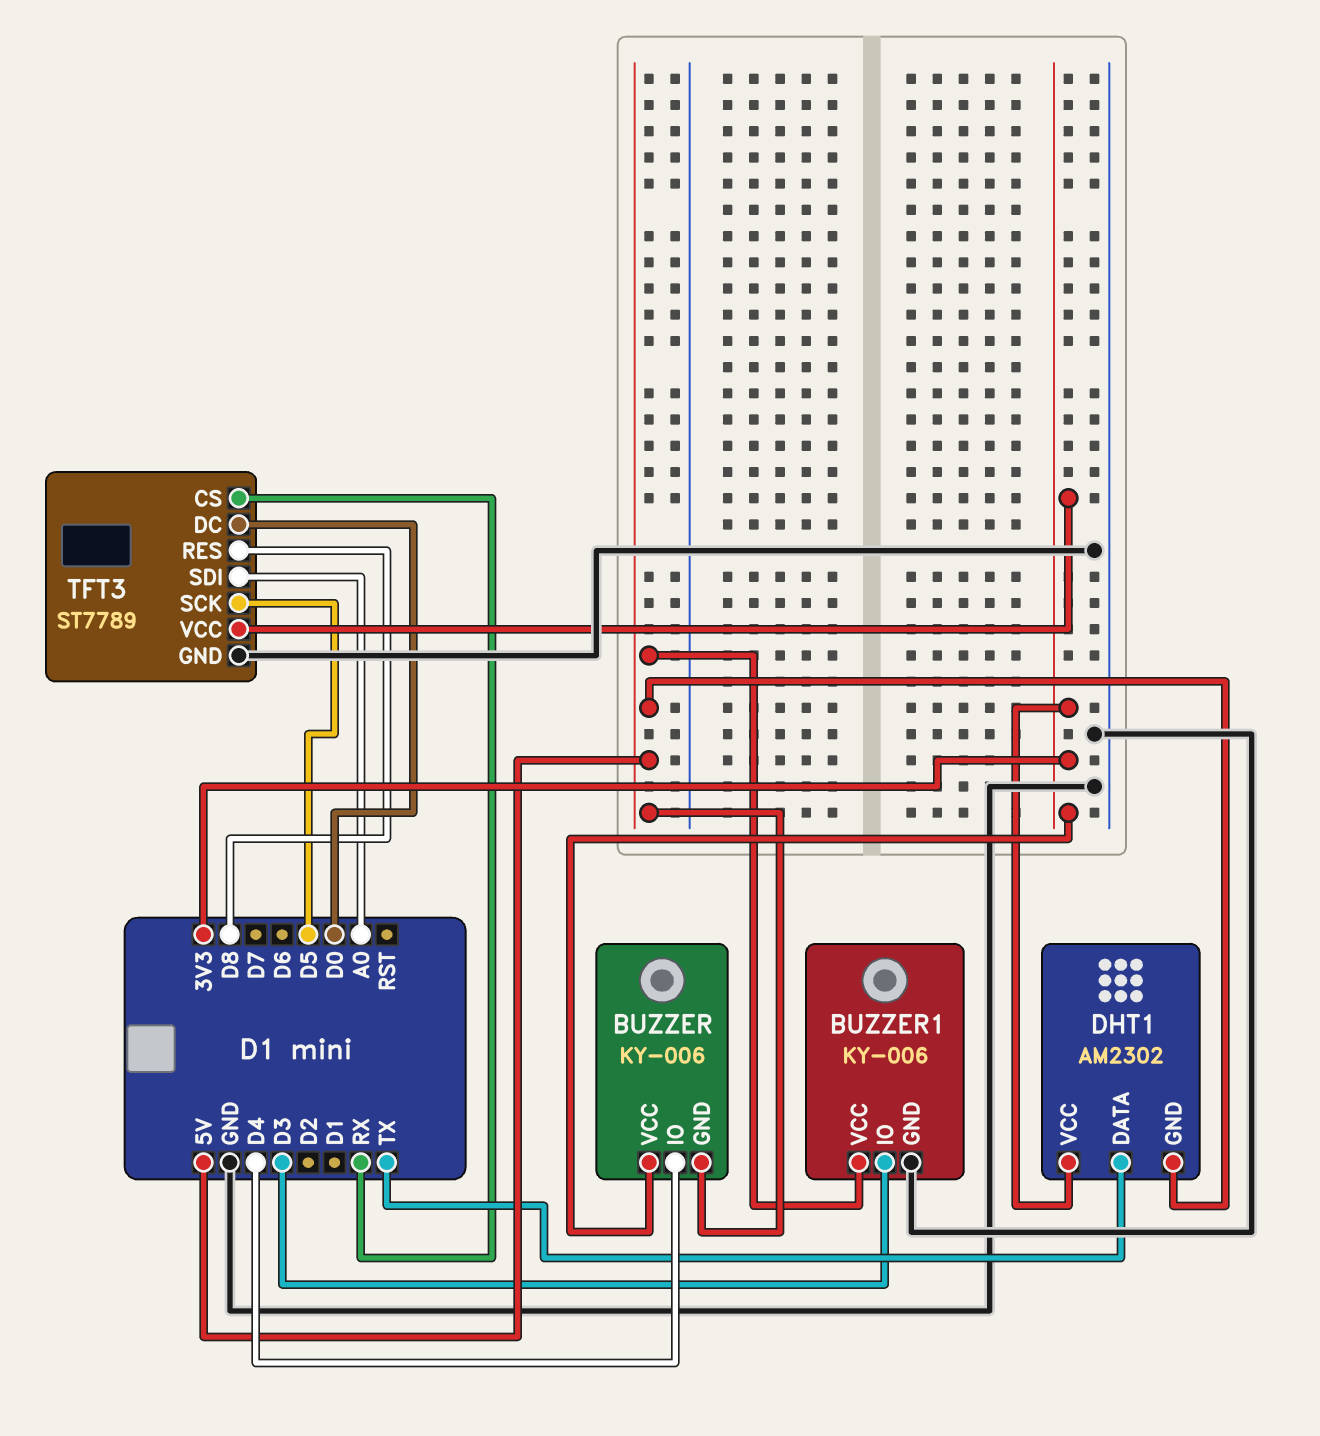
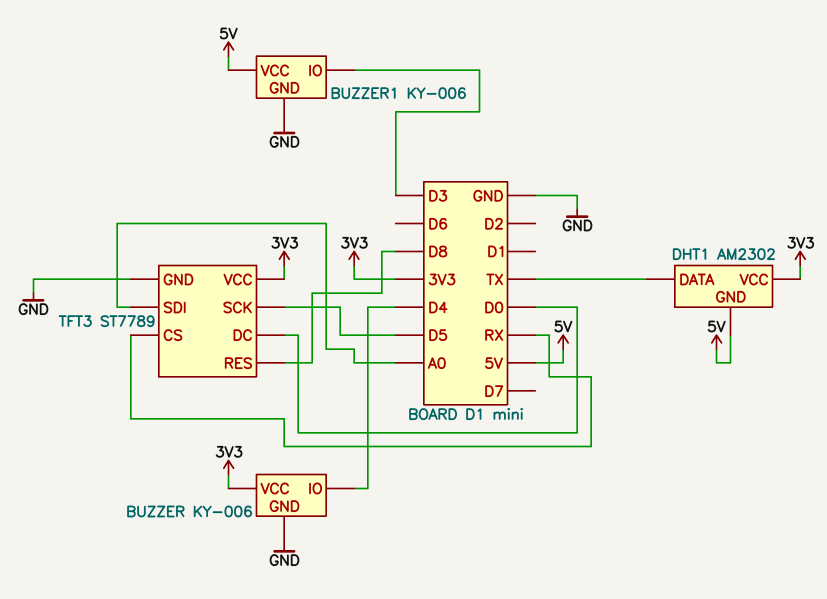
BUZZER pin GND: 5V -> GND

